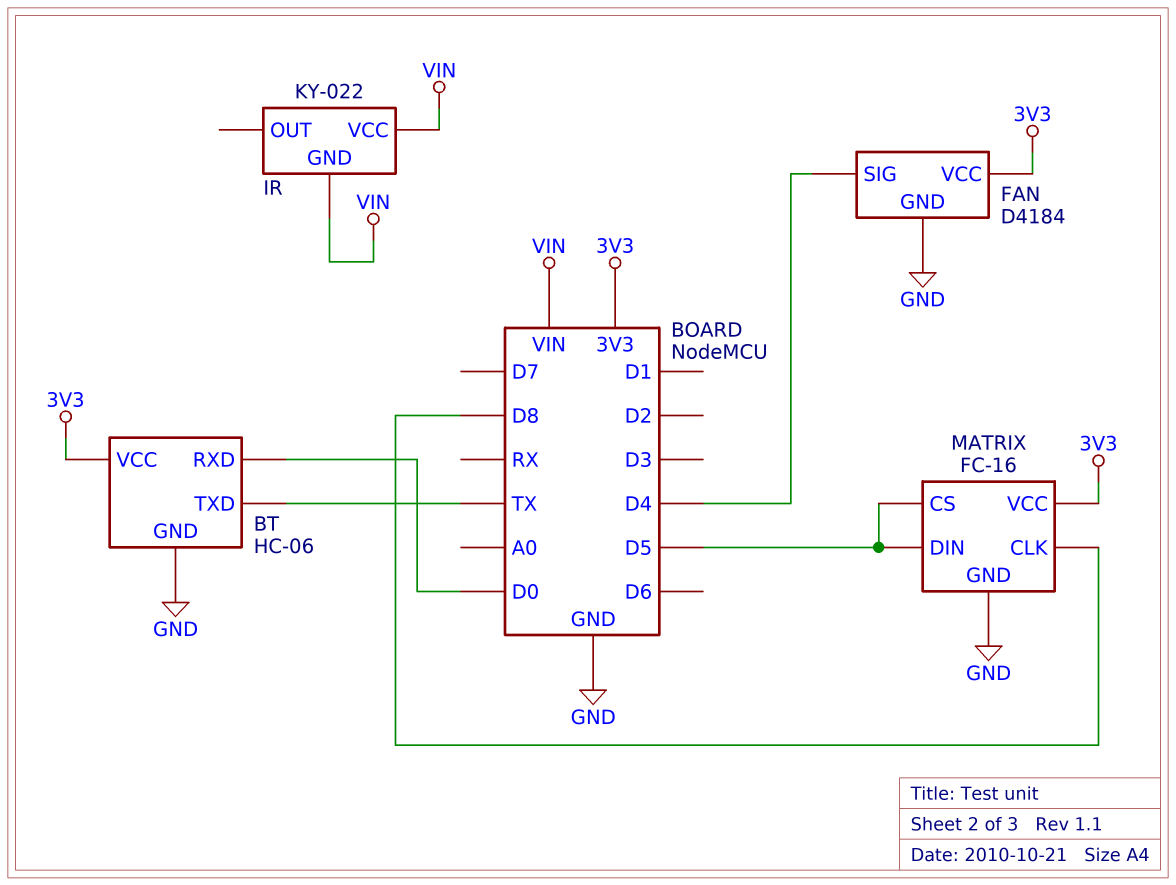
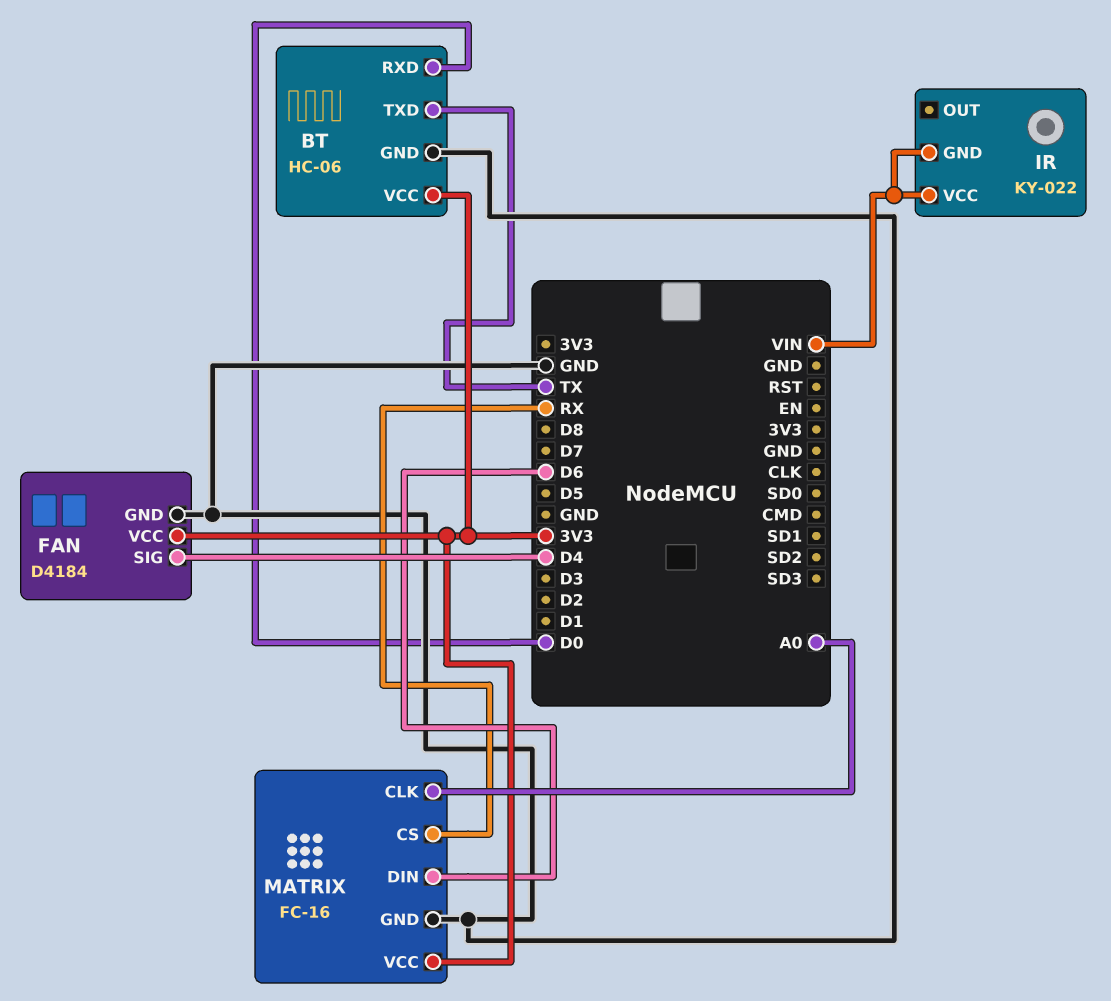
MATRIX pin CLK: D8 -> A0
MATRIX pin CS: D5 -> RX
MATRIX pin DIN: D5 -> D6

